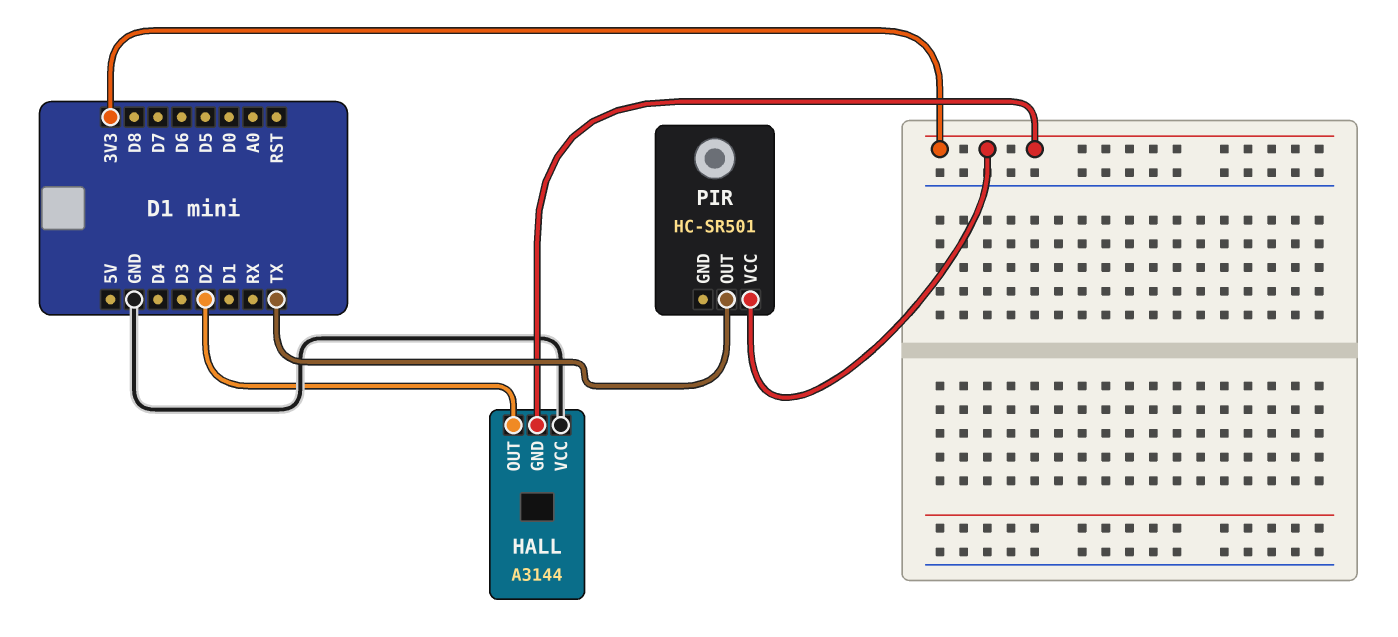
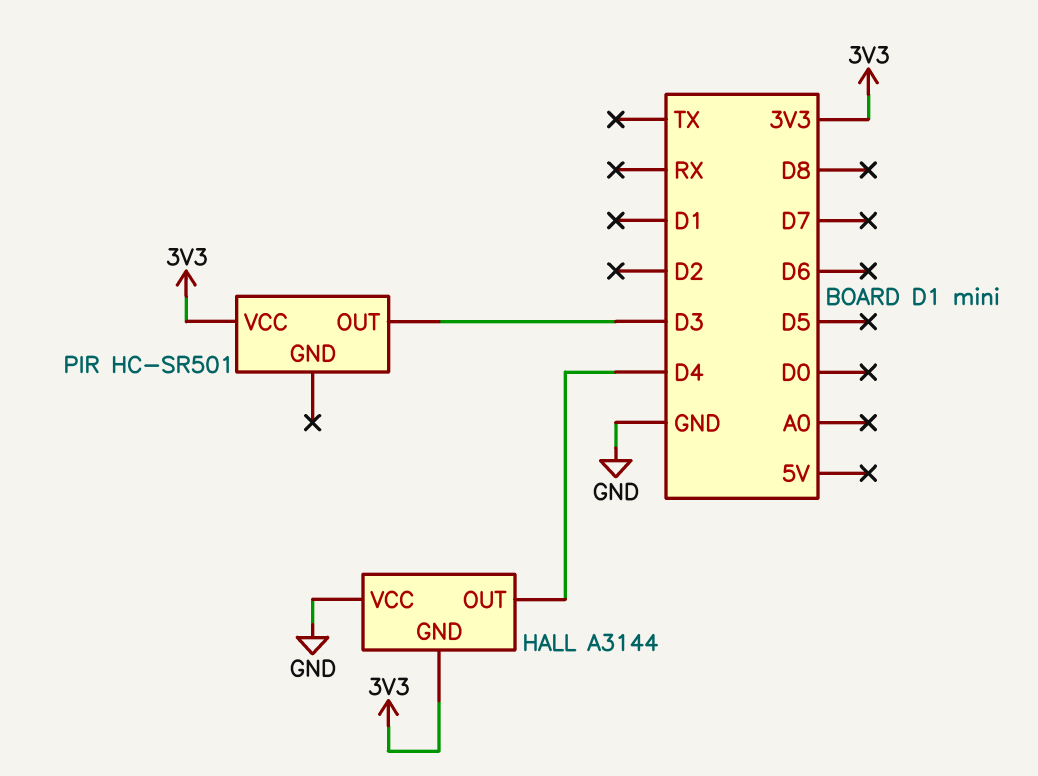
HALL pin OUT: D2 -> D4
PIR pin OUT: TX -> D3

